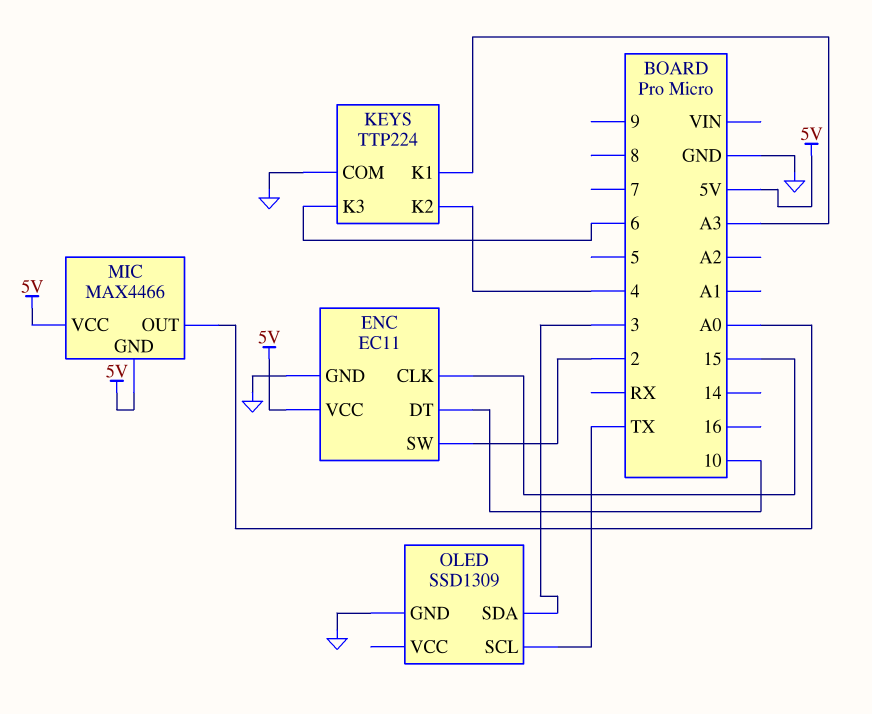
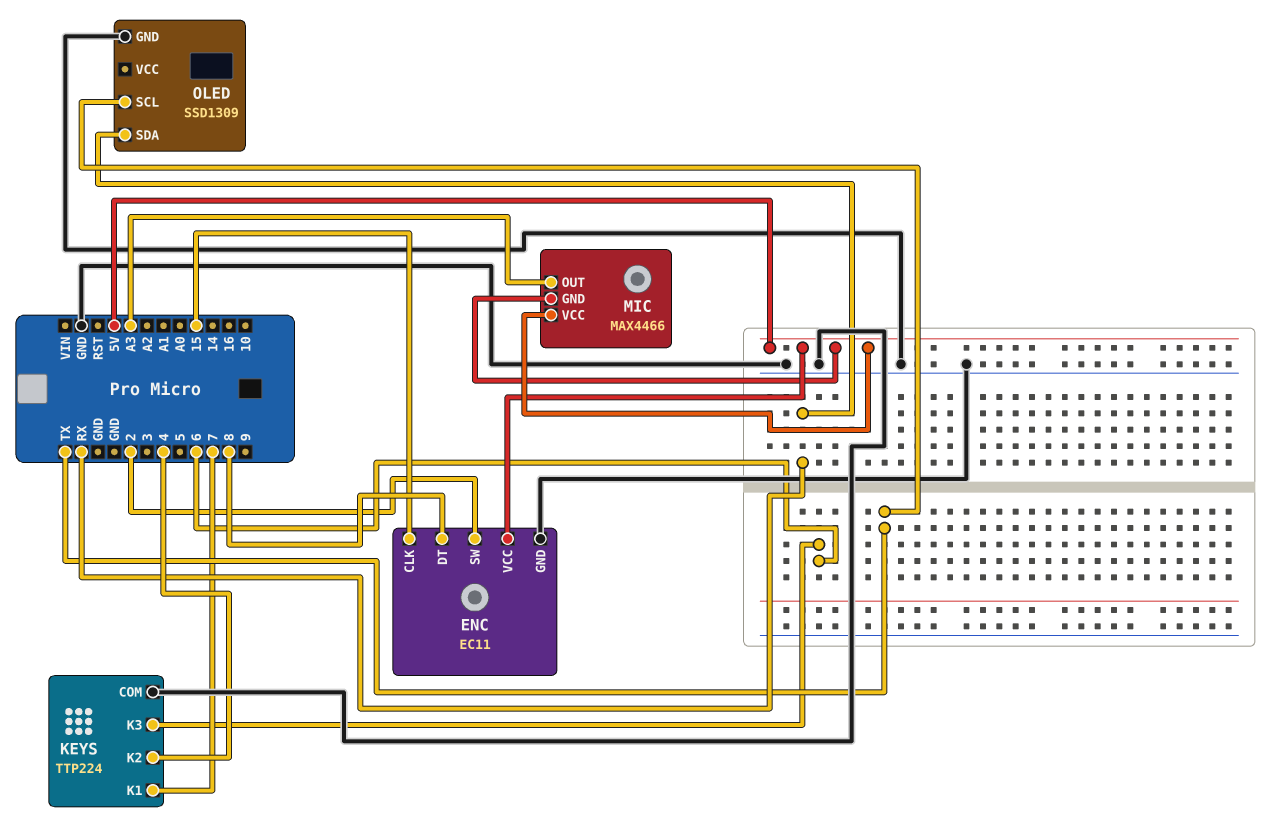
ENC pin DT: 10 -> 8
KEYS pin K1: A3 -> 7
MIC pin OUT: A0 -> A3
OLED pin SDA: 3 -> RX

